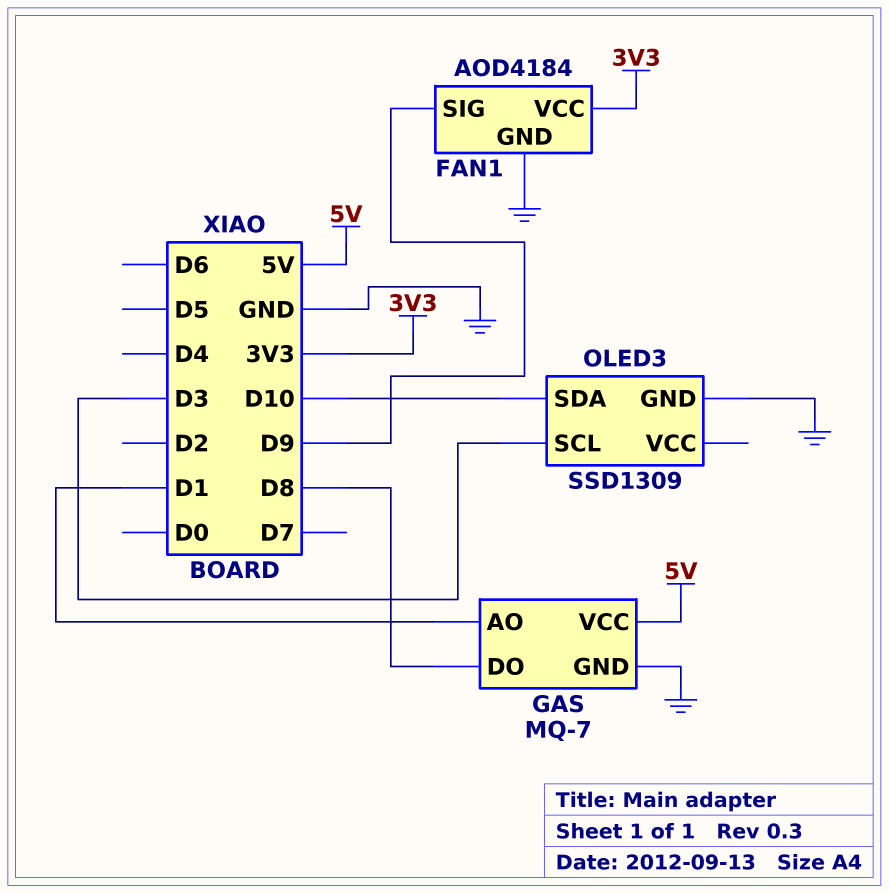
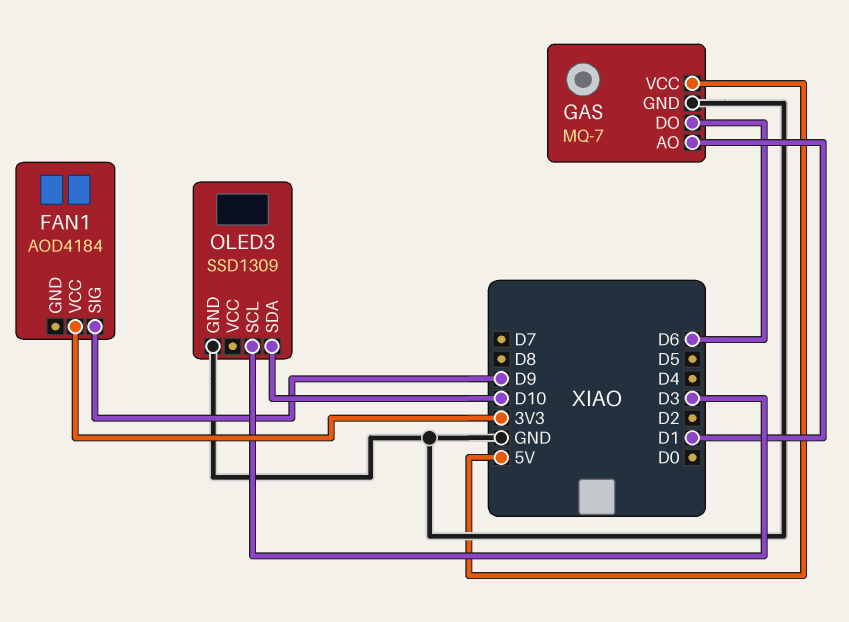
FAN1 pin GND: GND -> none
GAS pin DO: D8 -> D6

